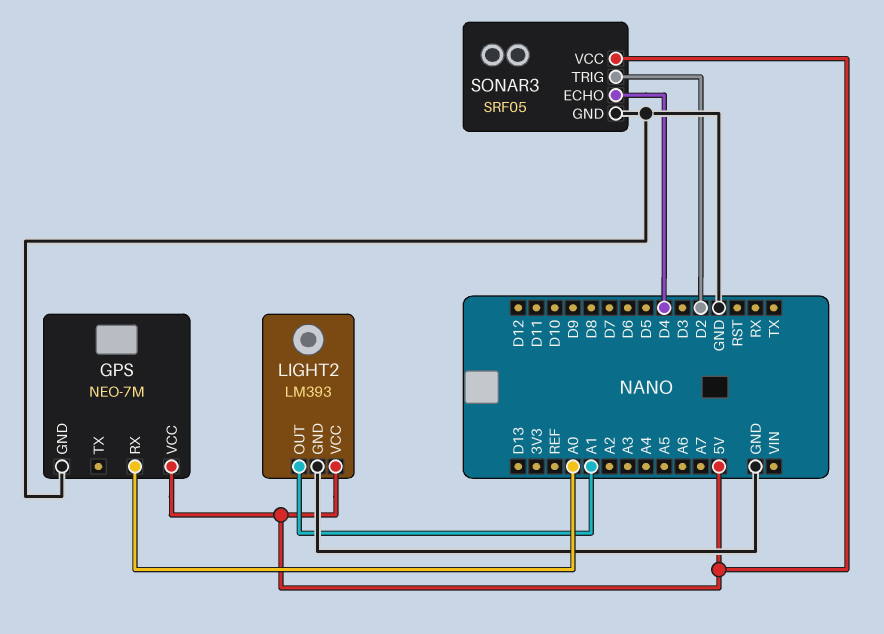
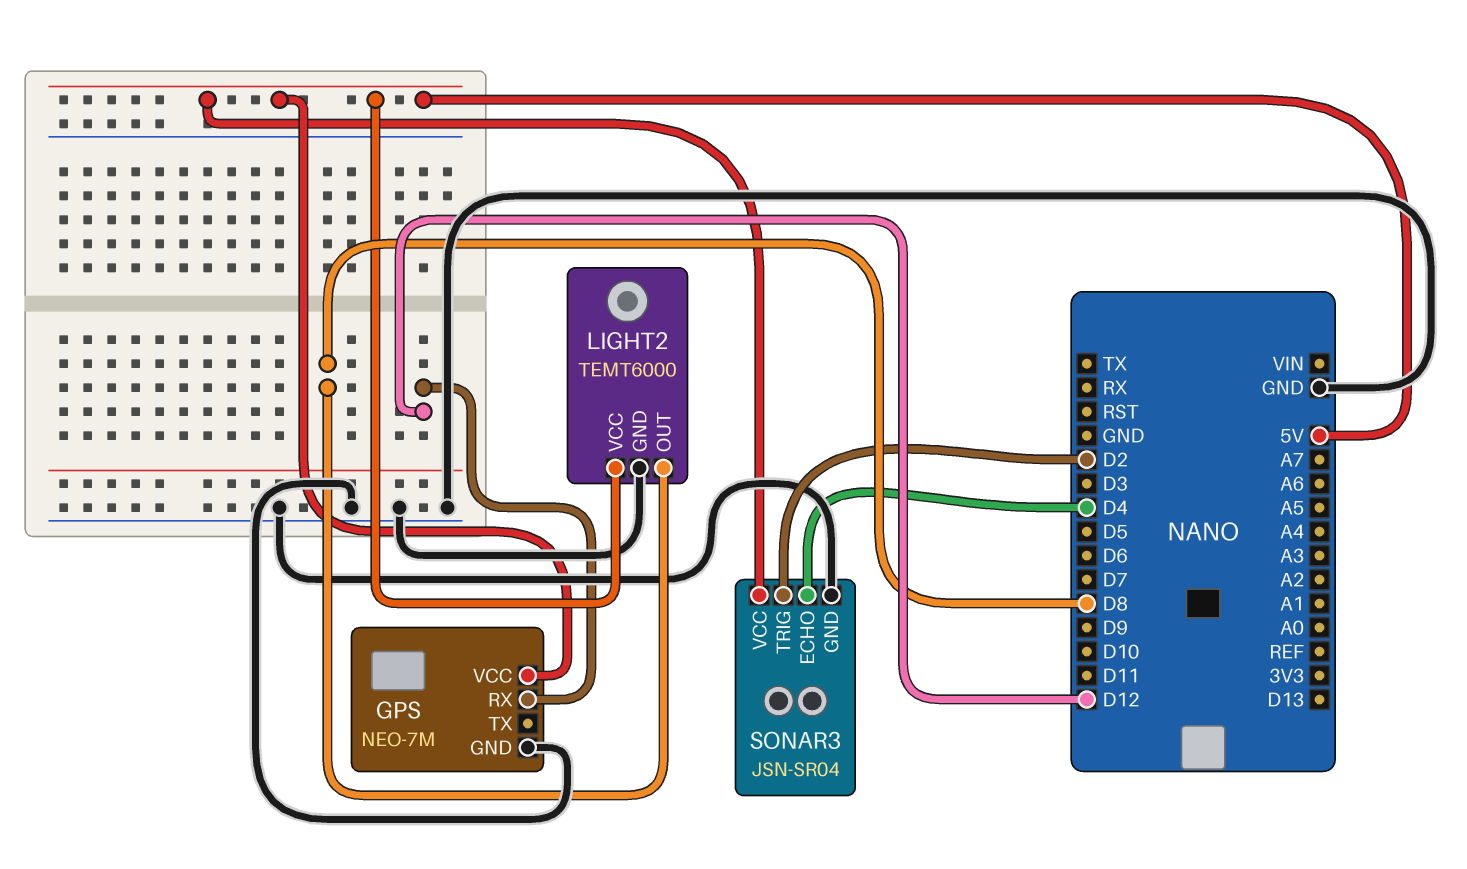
GPS pin RX: A0 -> D12
LIGHT2: LM393 -> TEMT6000
LIGHT2 pin OUT: A1 -> D8
SONAR3: SRF05 -> JSN-SR04

